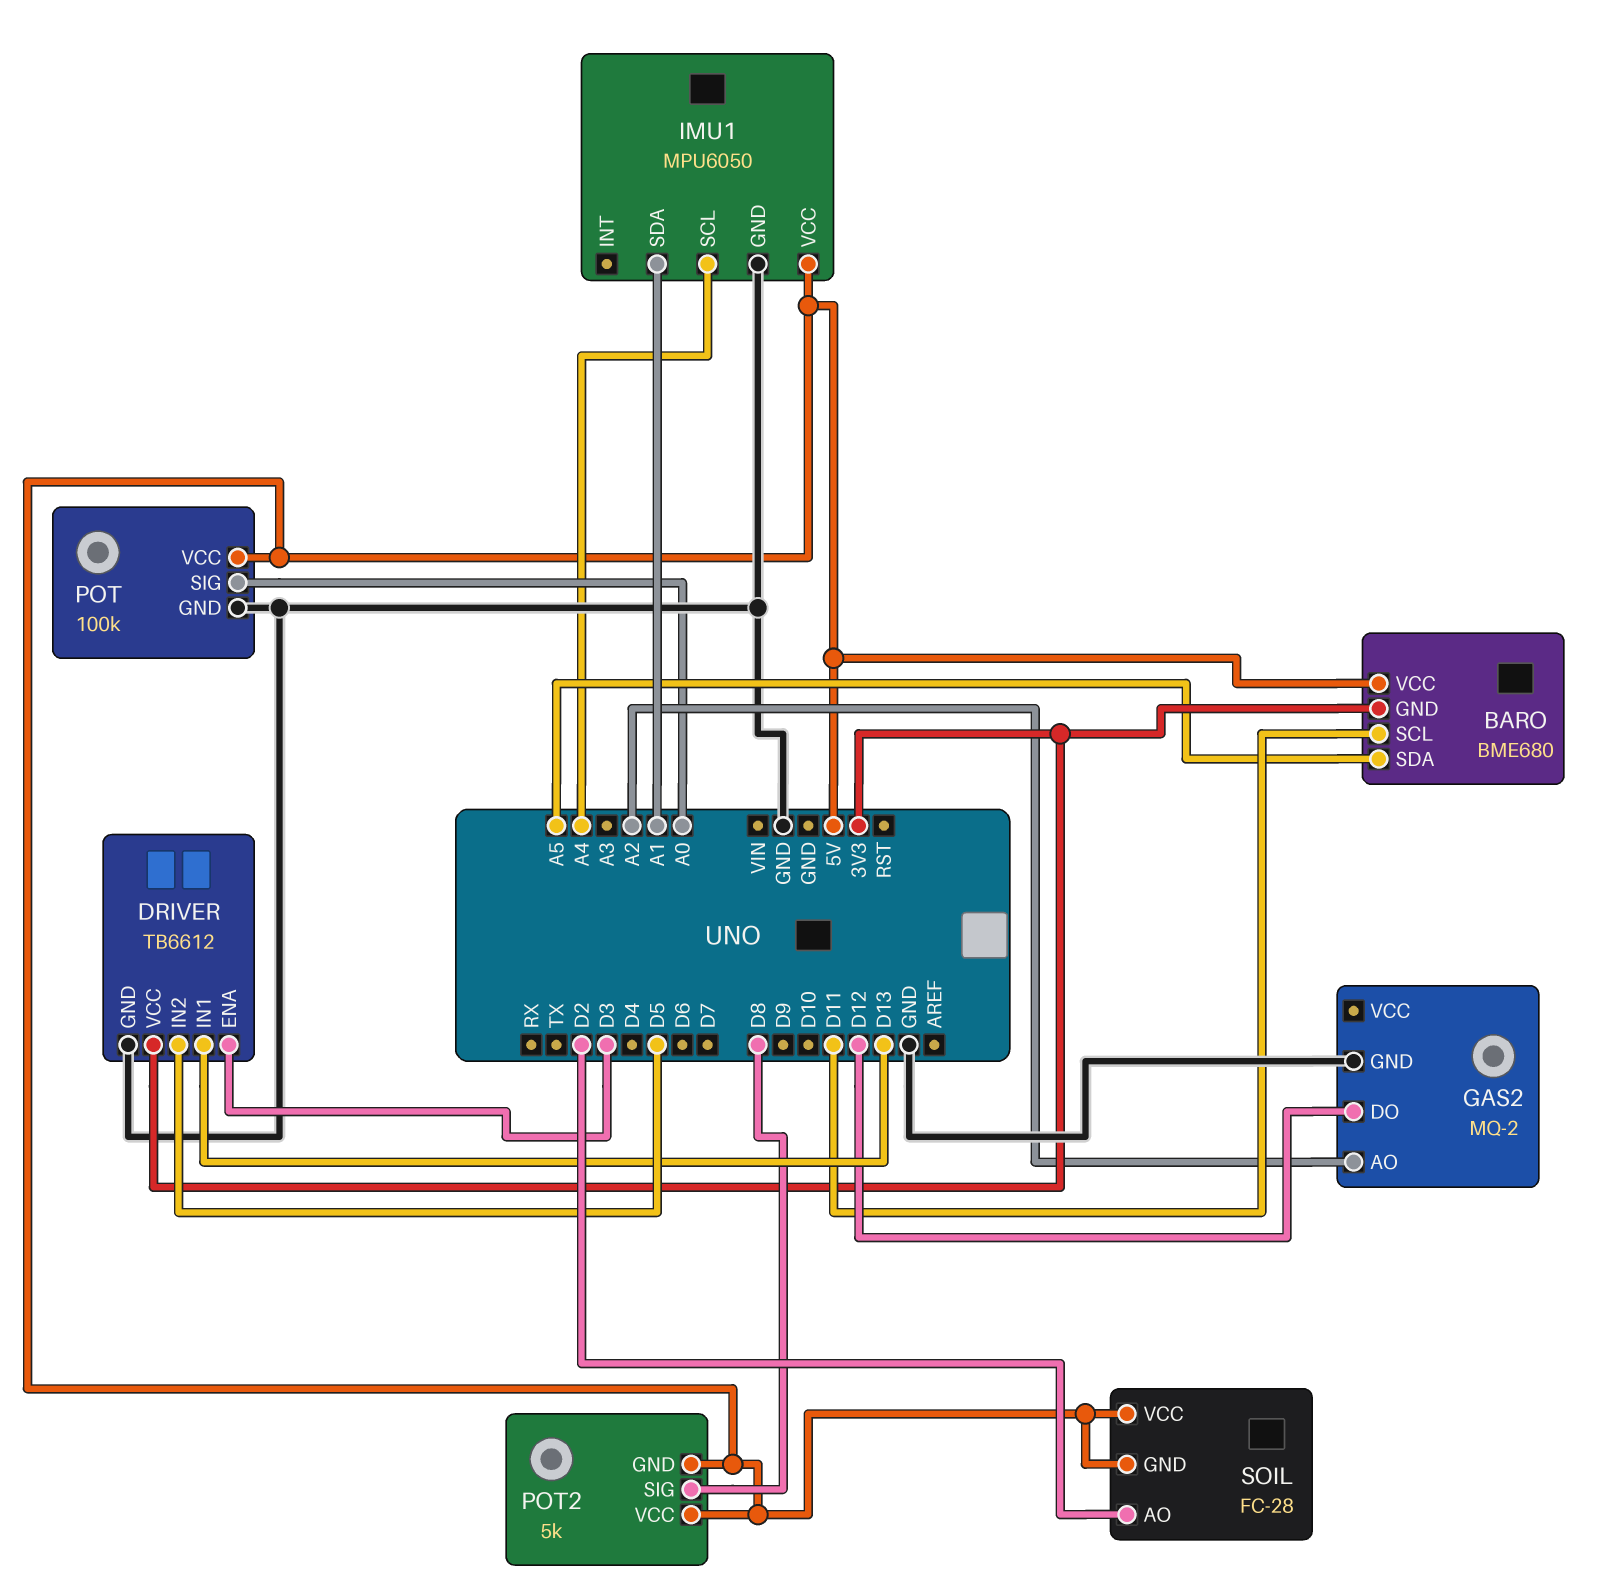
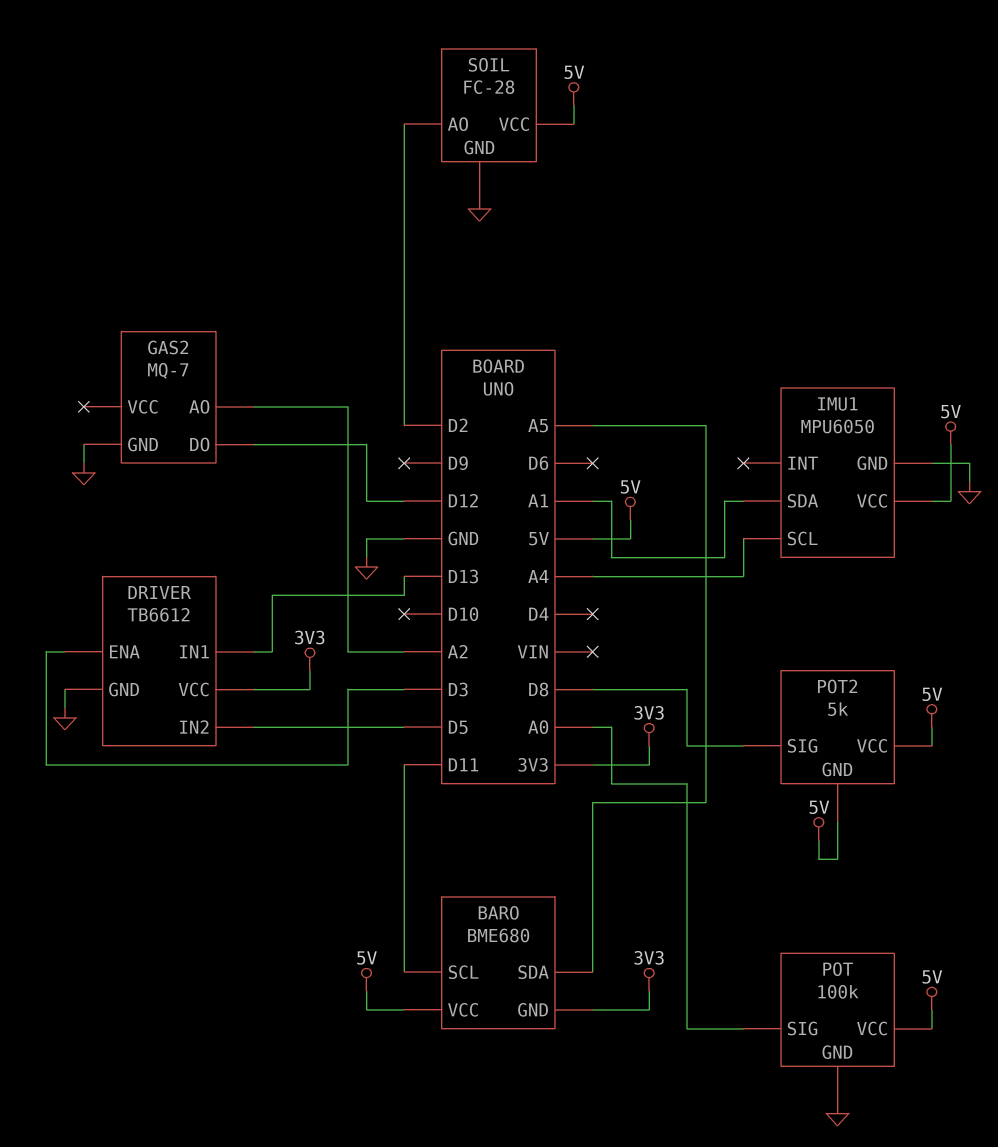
GAS2: MQ-2 -> MQ-7
SOIL pin GND: 5V -> GND

